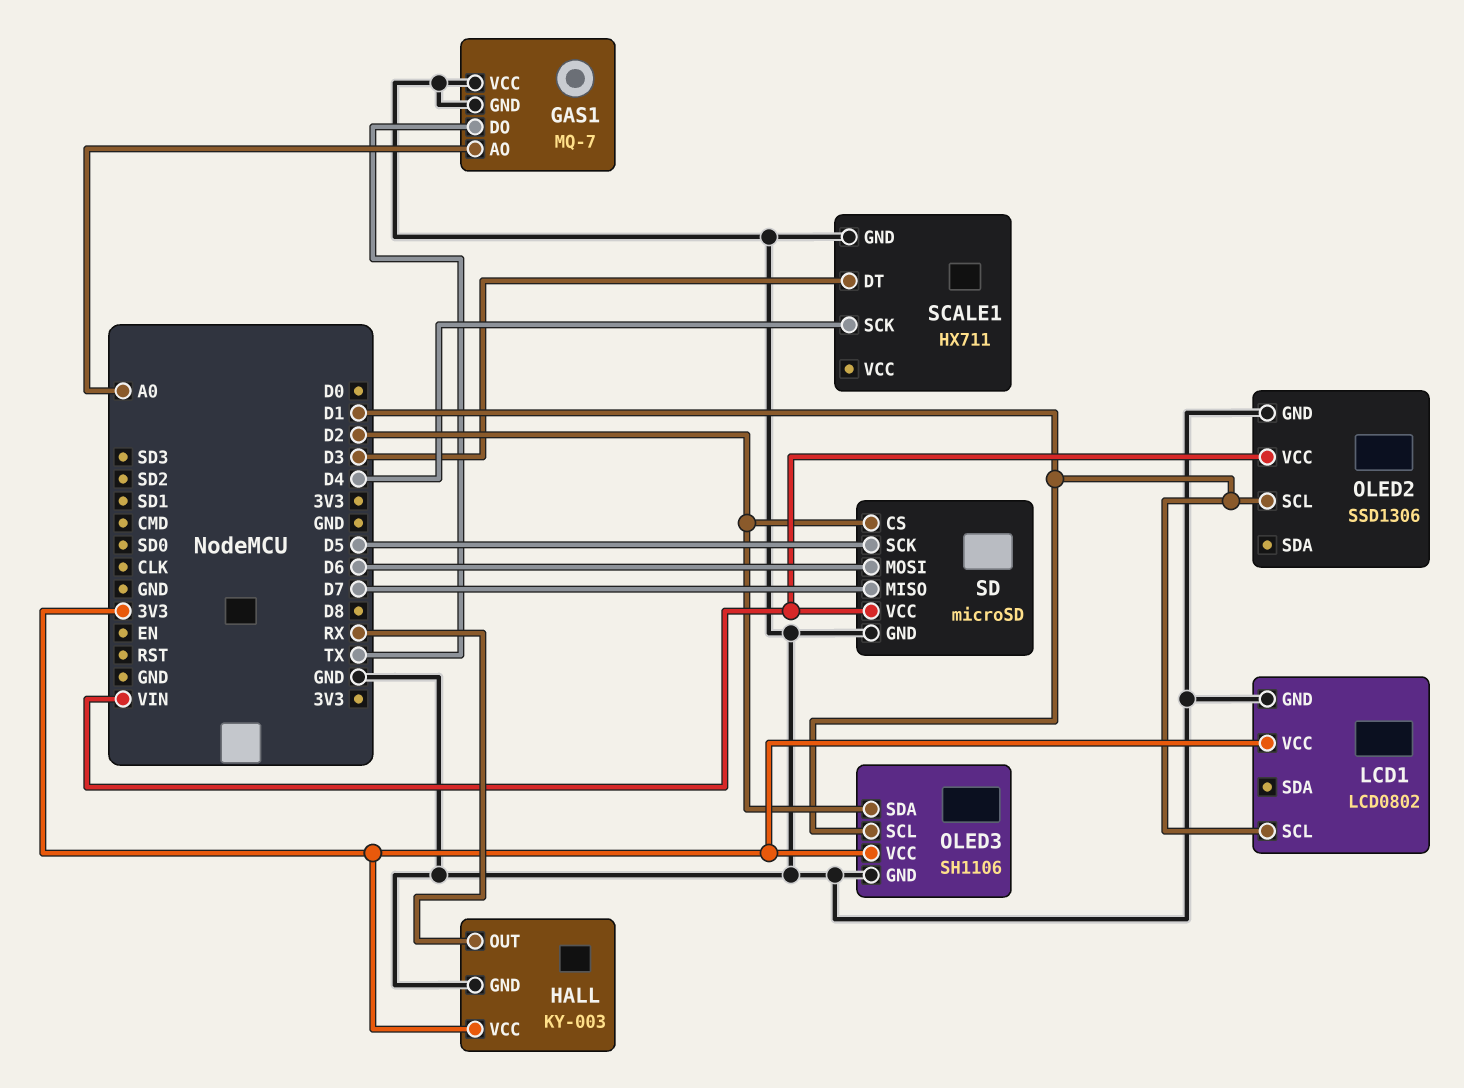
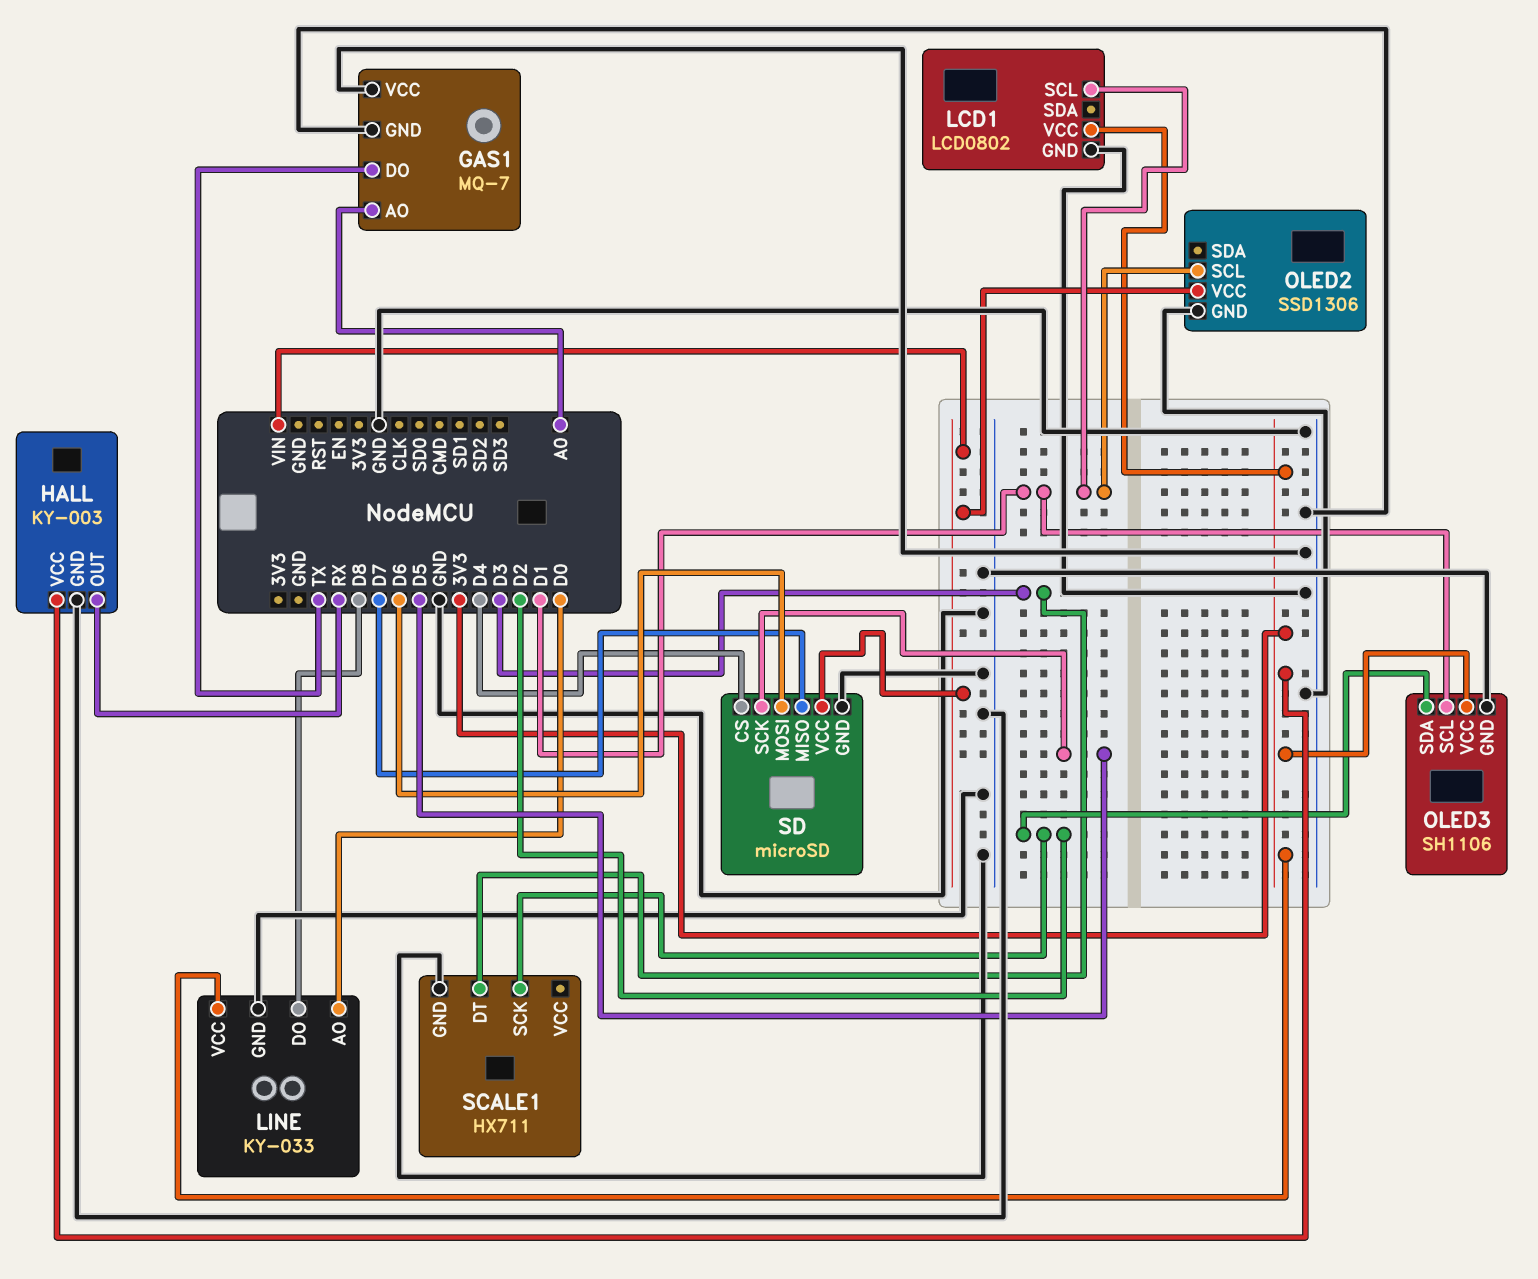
LINE: none -> KY-033
LINE pin AO: none -> D0
LINE pin DO: none -> D8
LINE pin GND: none -> GND
LINE pin VCC: none -> 3V3
SCALE1 pin SCK: D4 -> D2
SD pin CS: D2 -> D4

